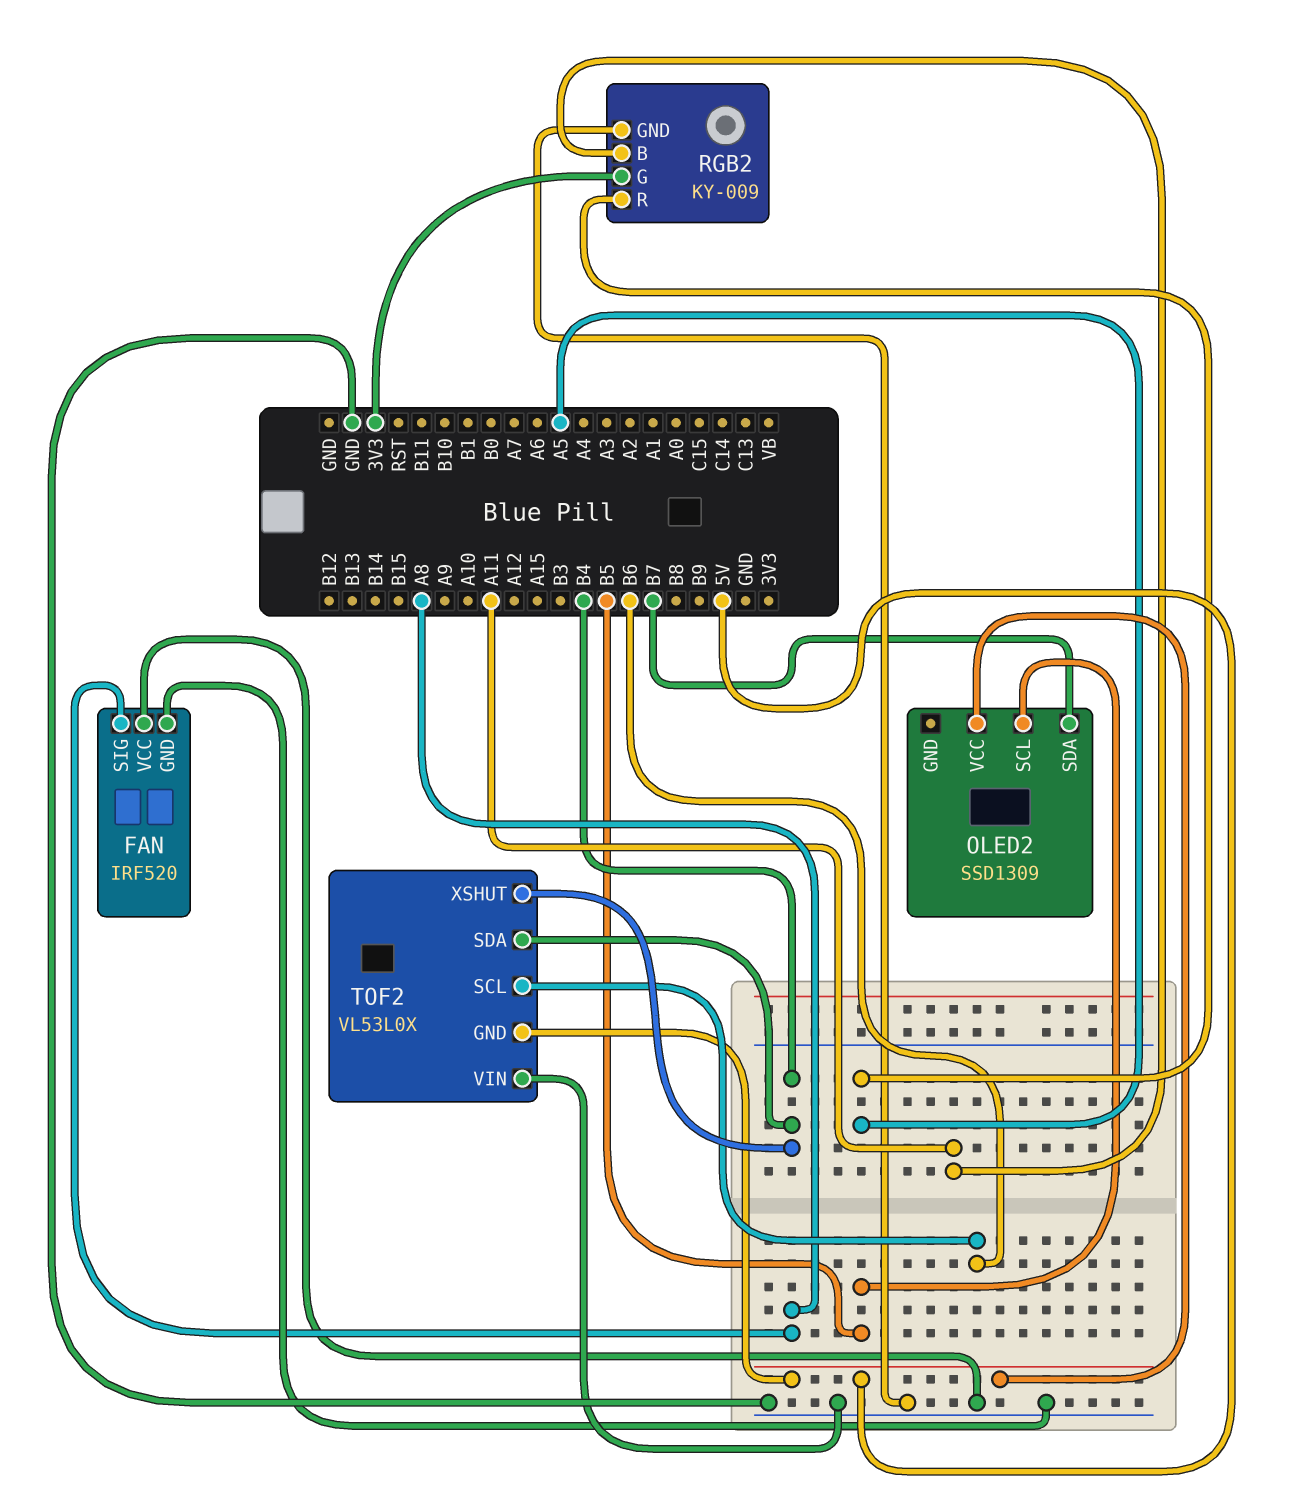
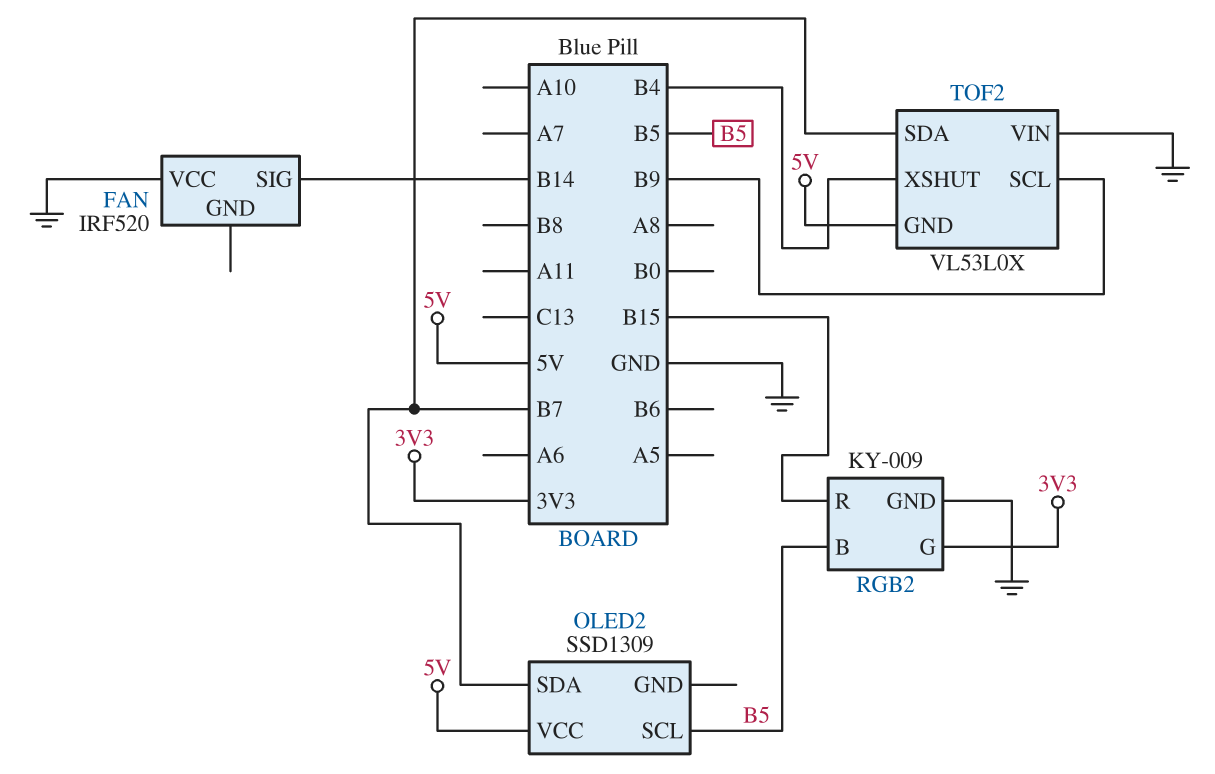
FAN pin GND: GND -> none
FAN pin SIG: A8 -> B14
RGB2 pin B: A11 -> B5
RGB2 pin R: A5 -> B15
TOF2 pin SCL: B6 -> B9
TOF2 pin SDA: B4 -> B7

